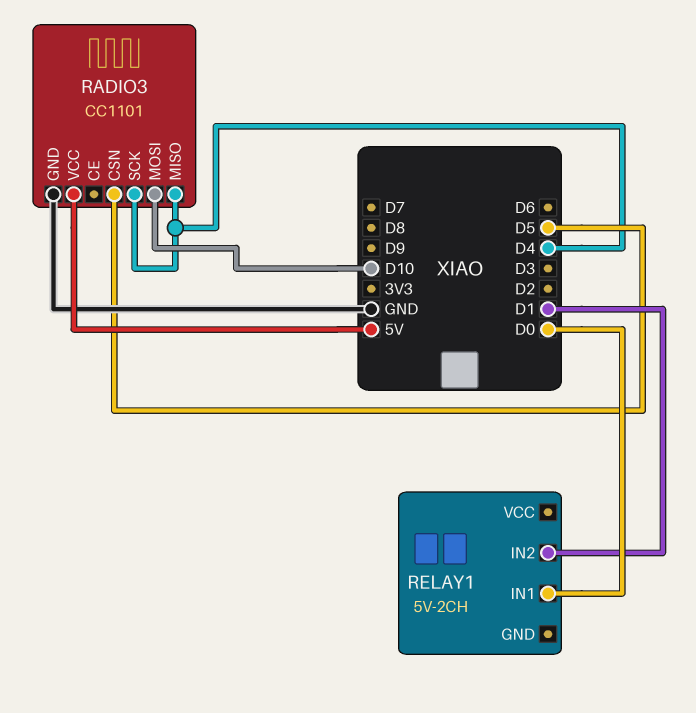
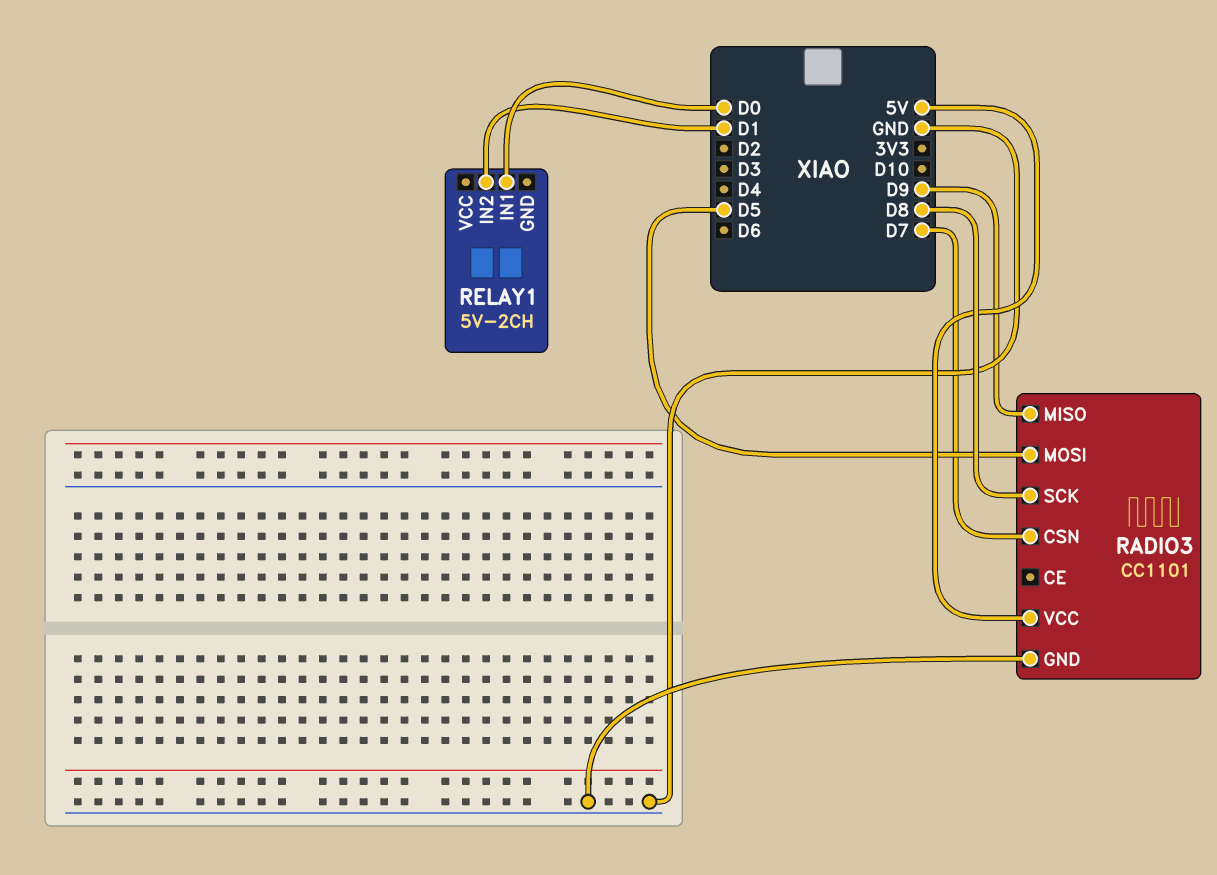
RADIO3 pin CSN: D5 -> D7
RADIO3 pin MISO: D4 -> D9
RADIO3 pin MOSI: D10 -> D5
RADIO3 pin SCK: D4 -> D8

